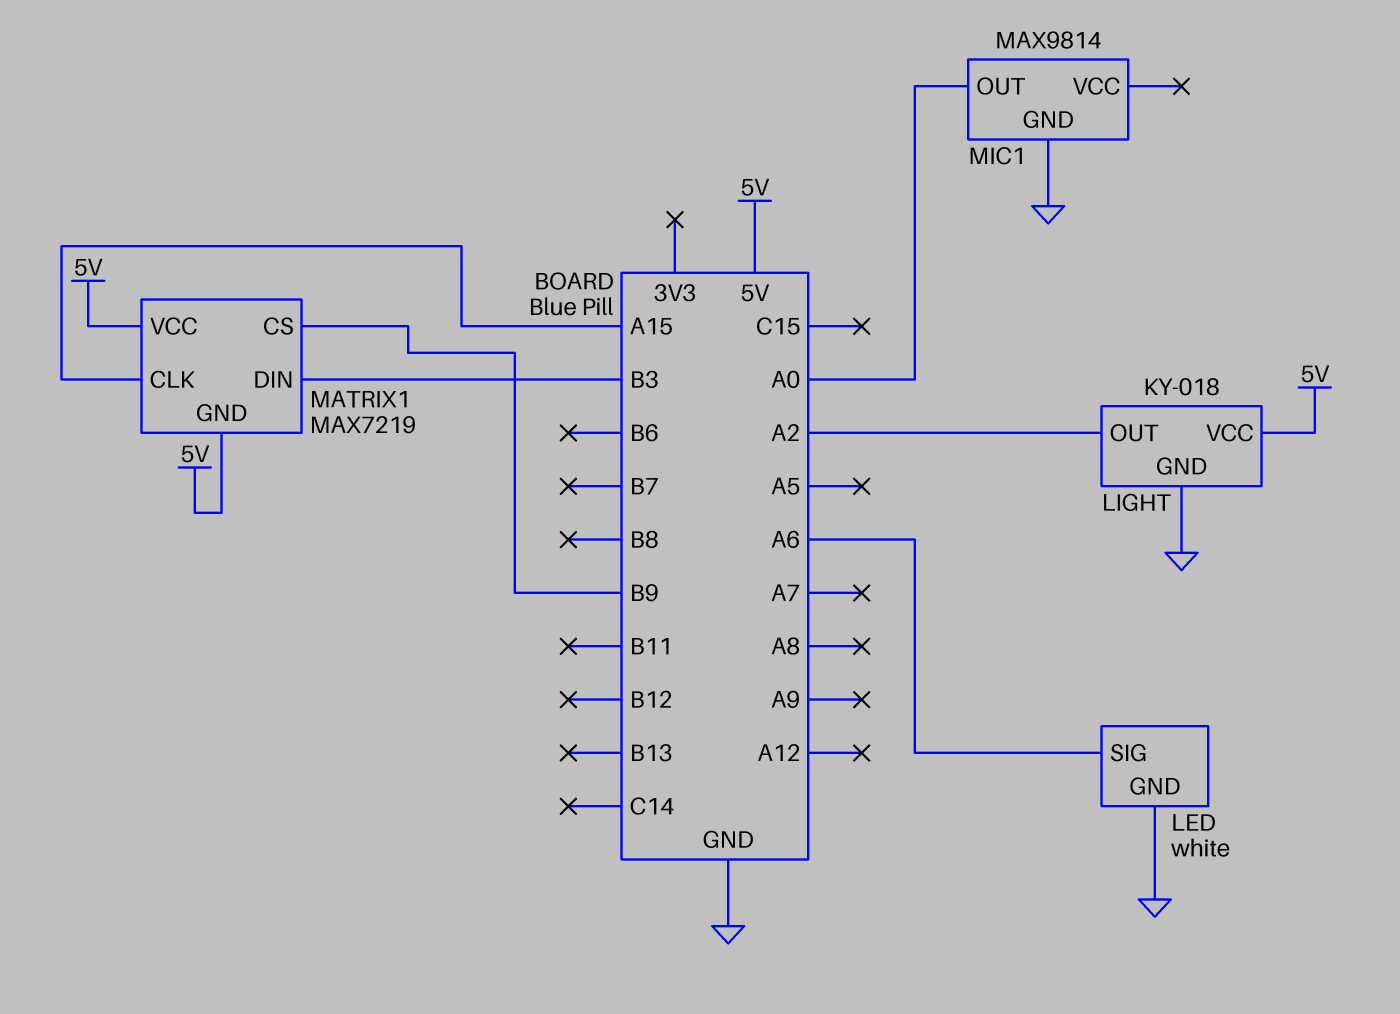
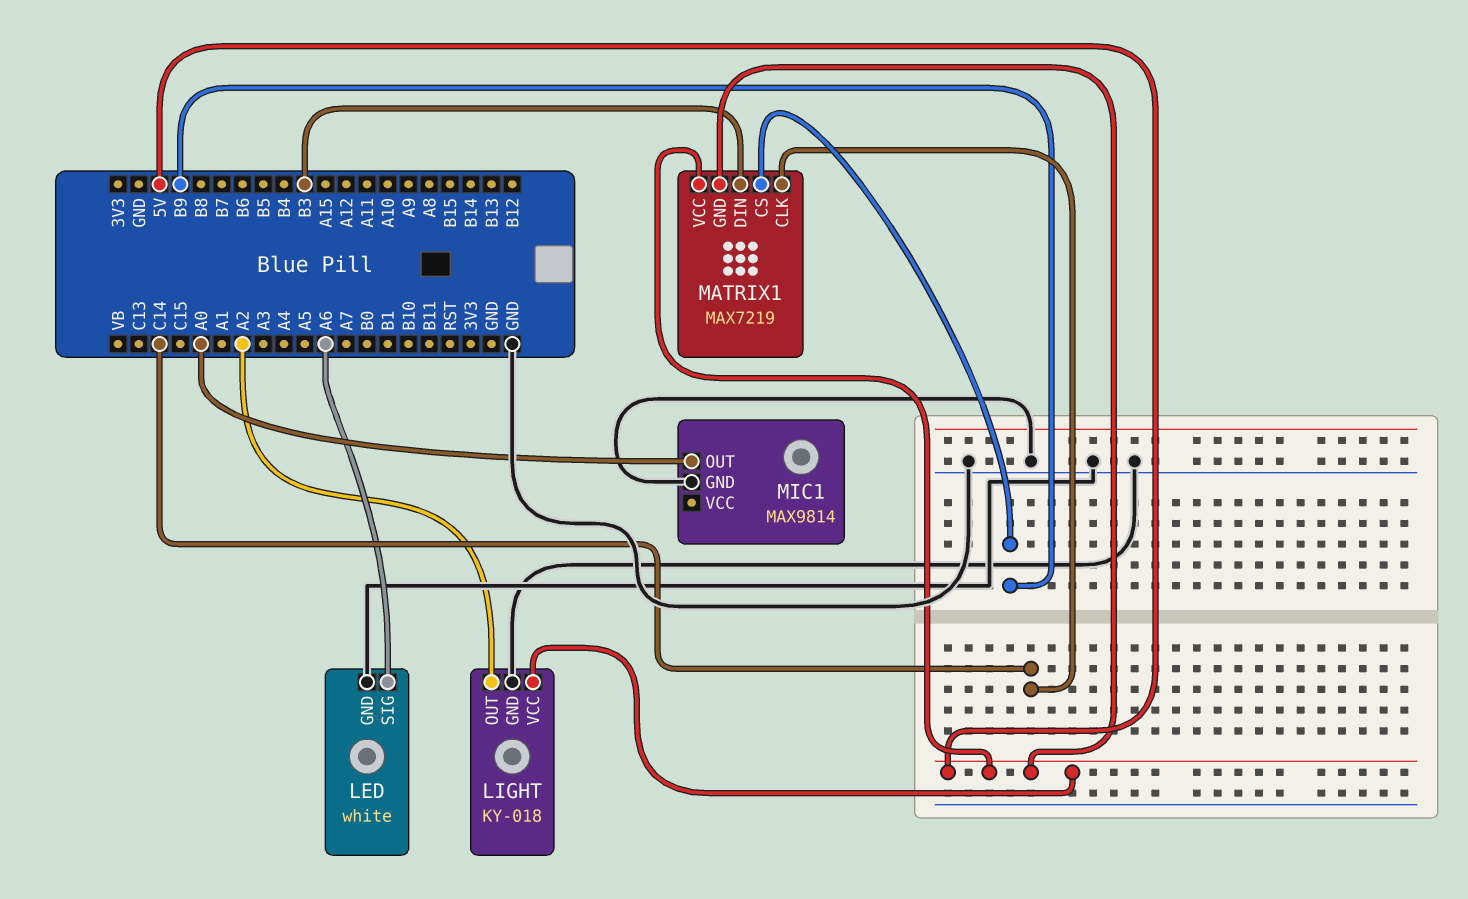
MATRIX1 pin CLK: A15 -> C14

